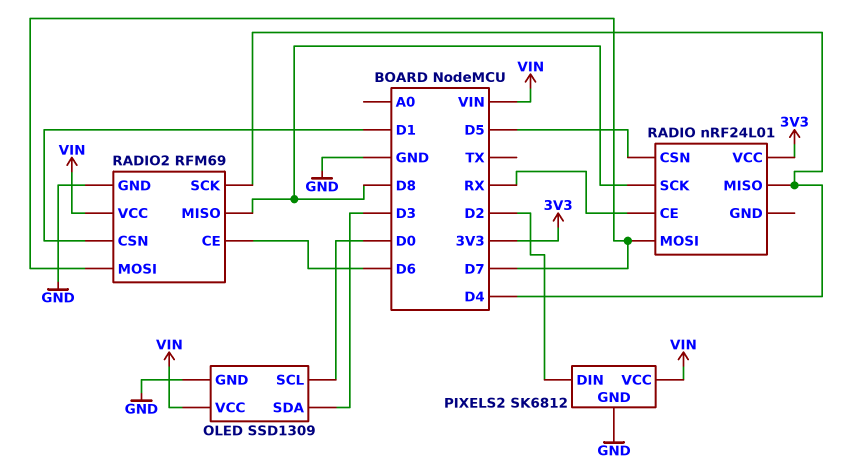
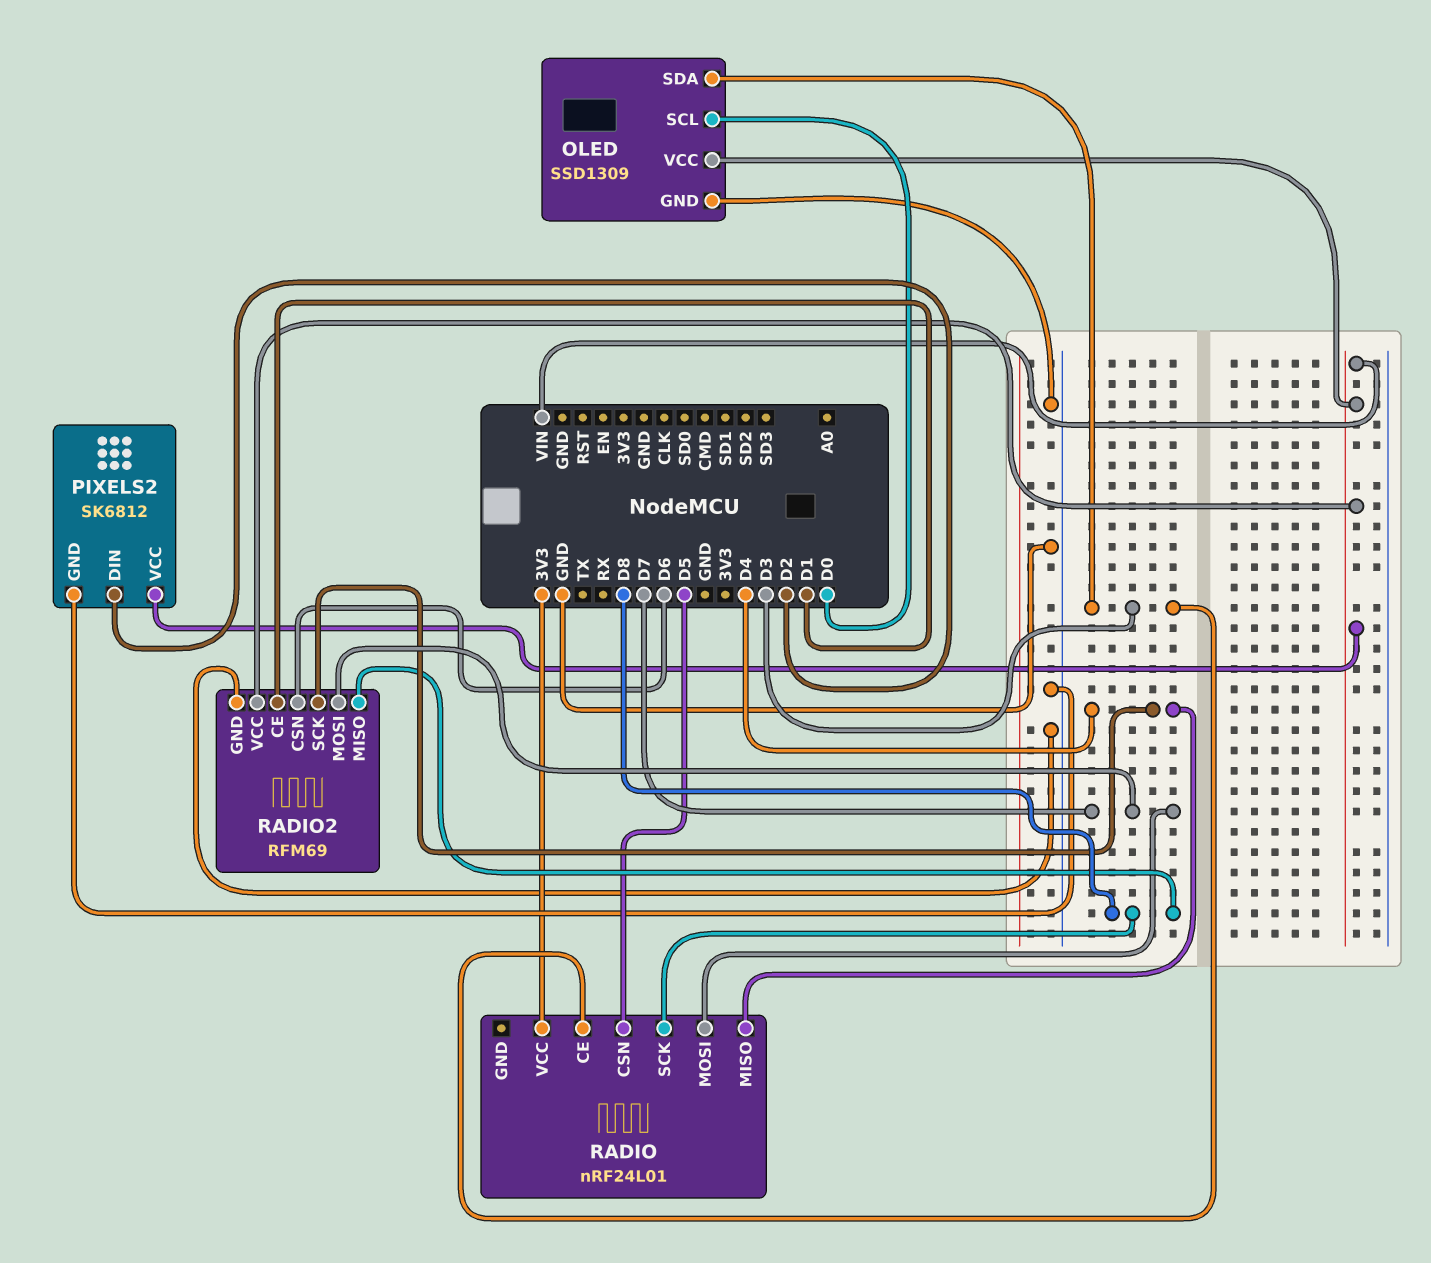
RADIO pin CE: RX -> D3
RADIO2 pin CE: D6 -> D1
RADIO2 pin CSN: D1 -> D6

